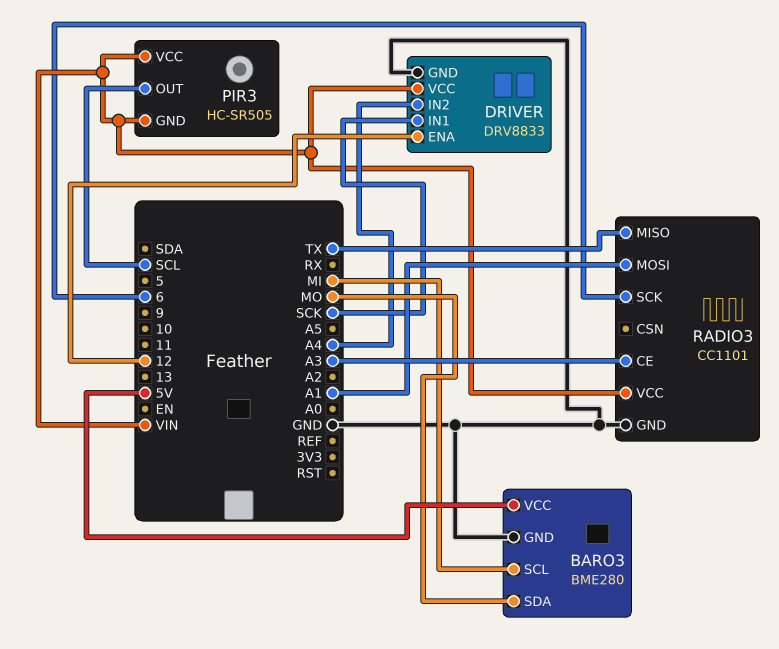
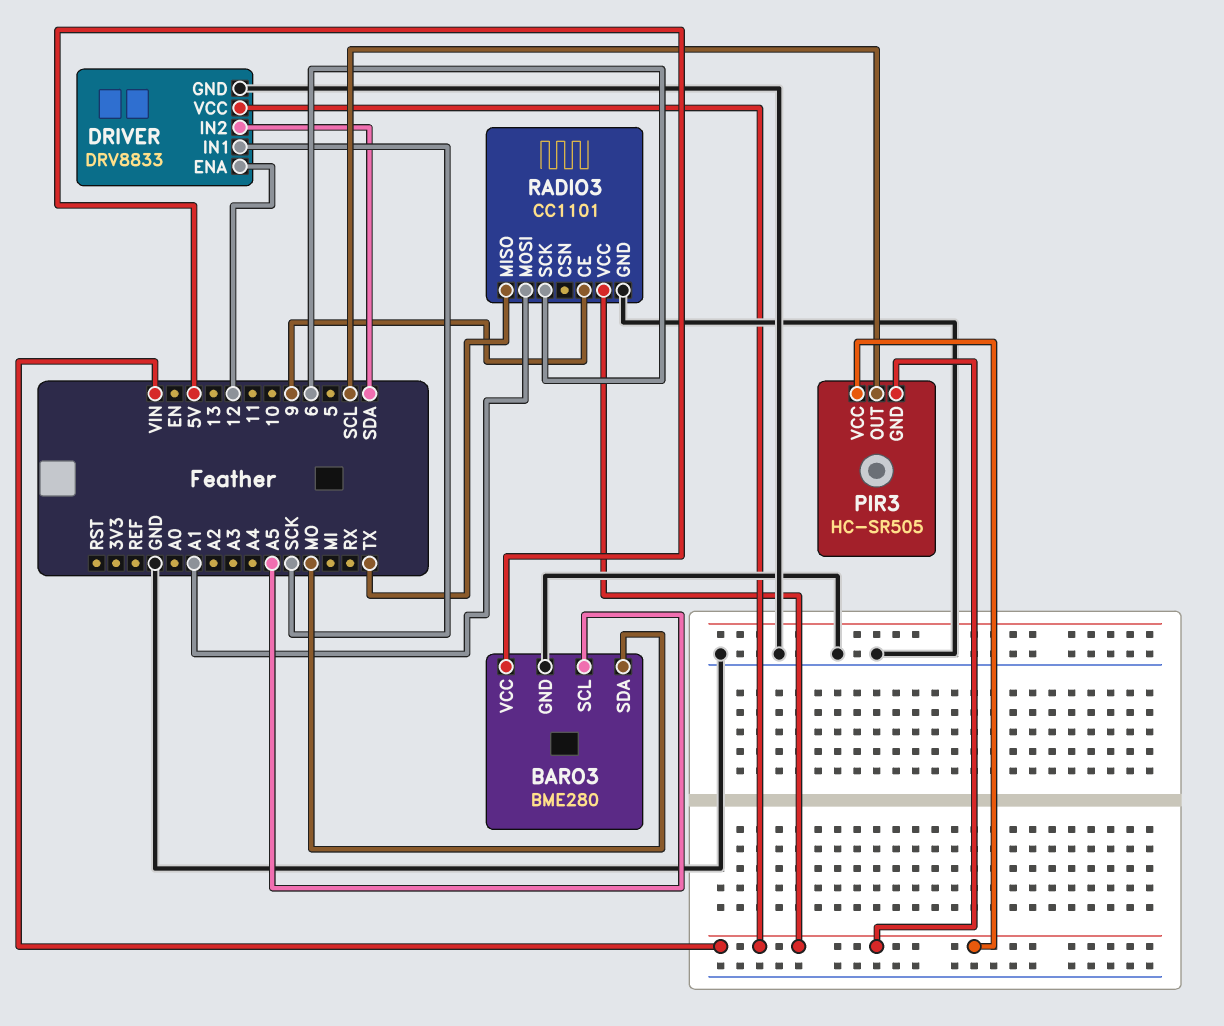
BARO3 pin SCL: MI -> A5
DRIVER pin IN2: A4 -> SDA
RADIO3 pin CE: A3 -> 9

